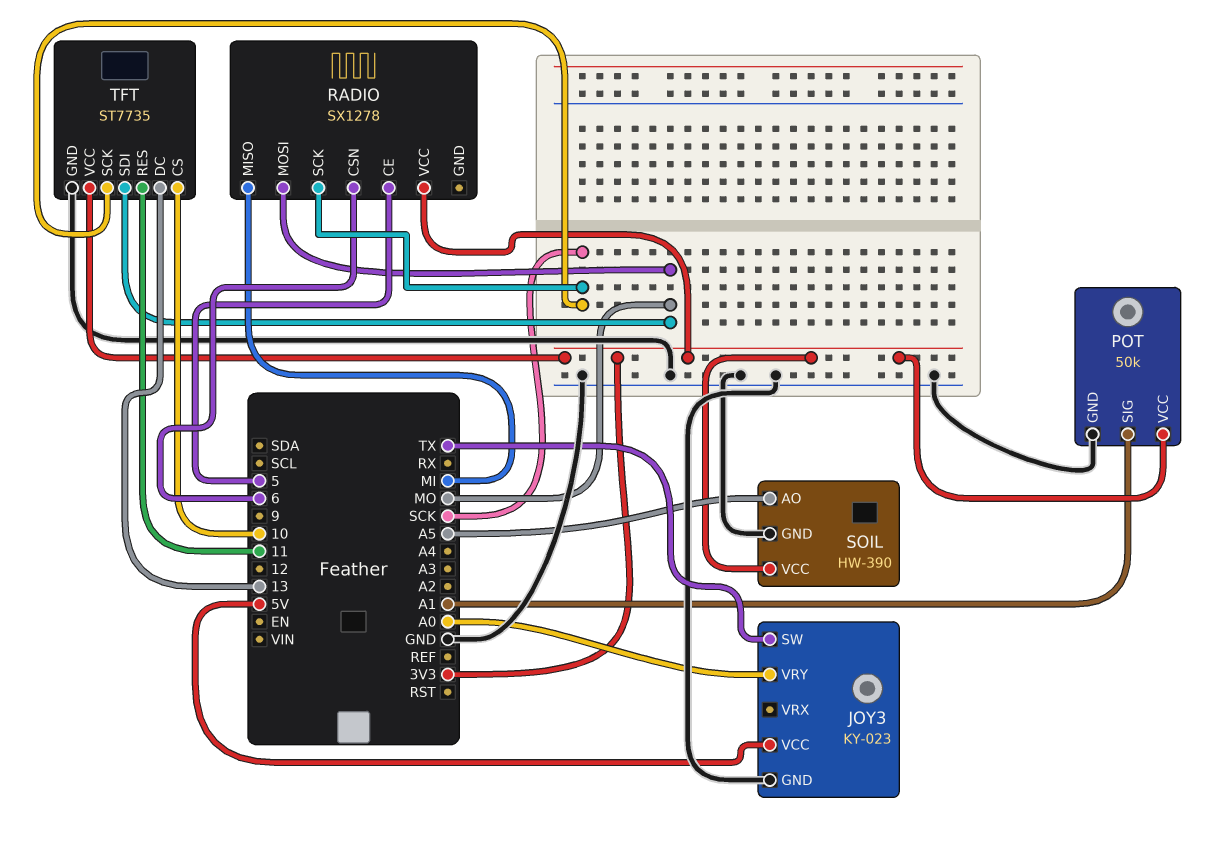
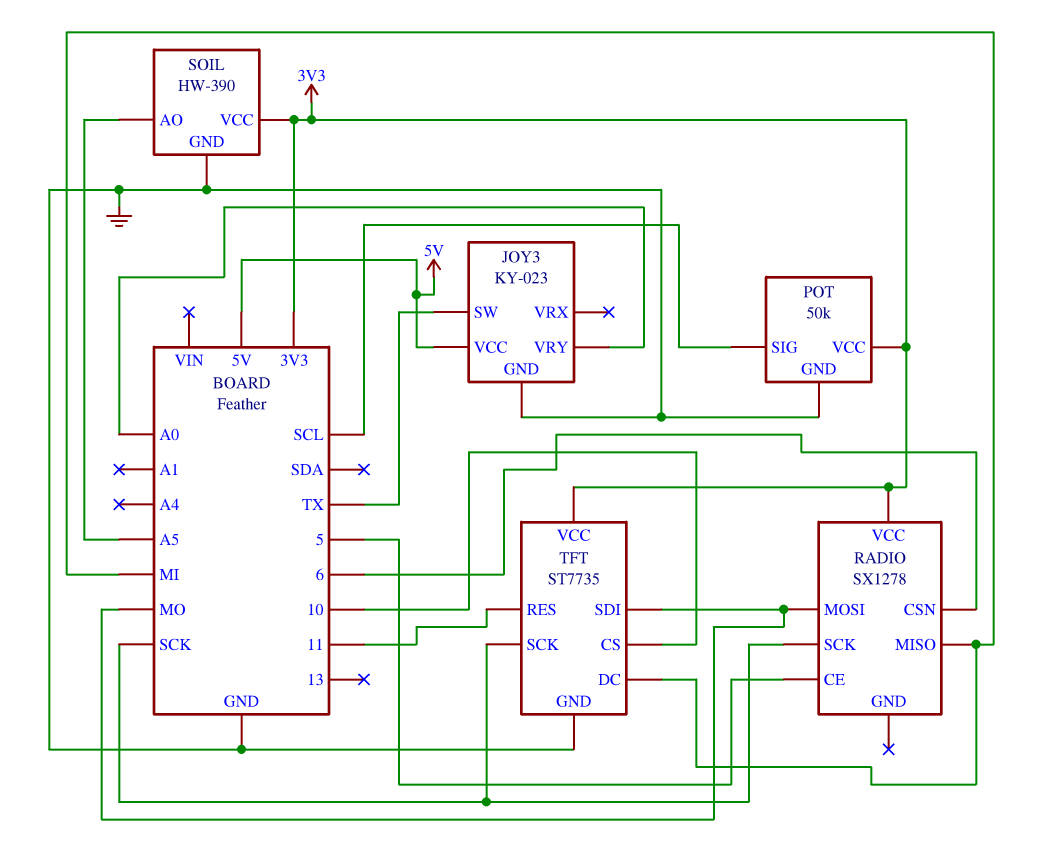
POT pin SIG: A1 -> SCL
TFT pin DC: 13 -> MI

